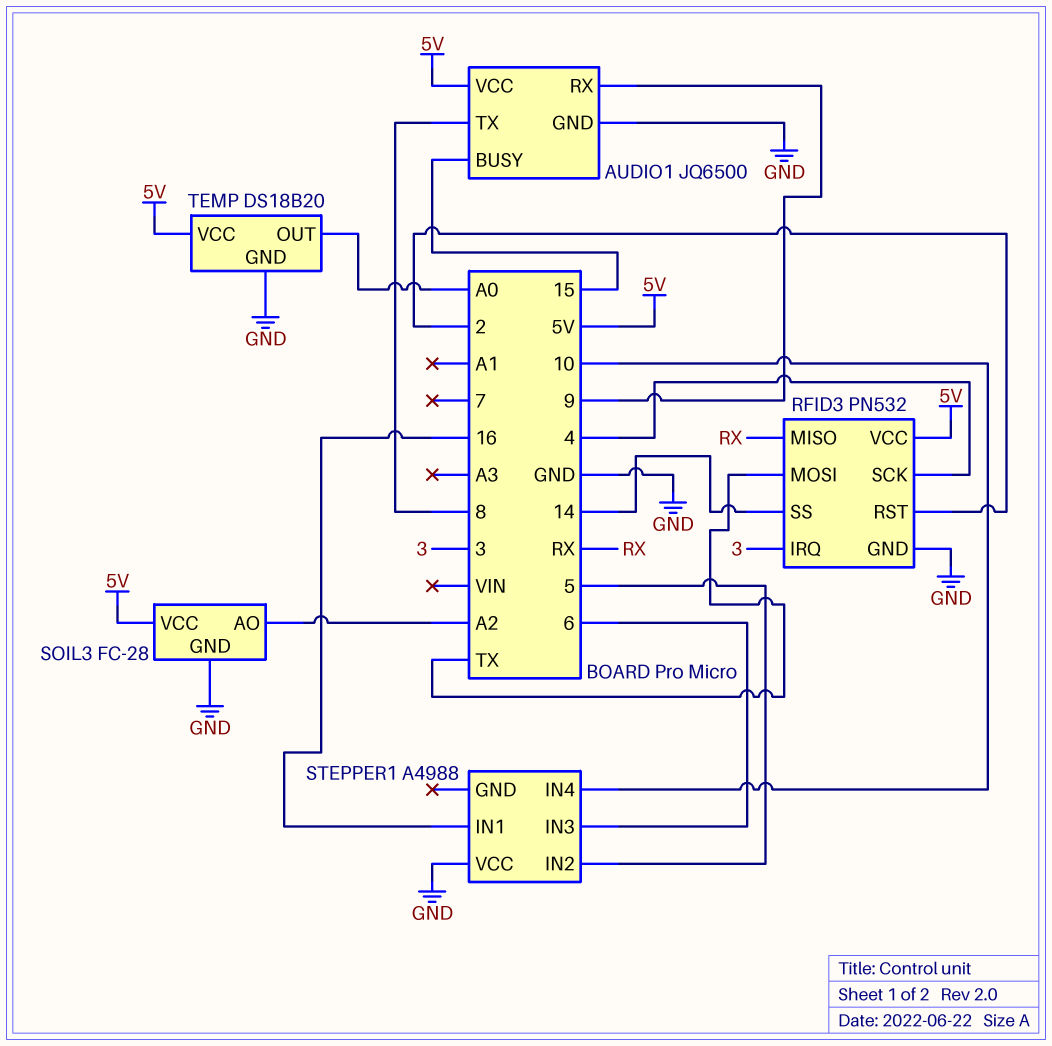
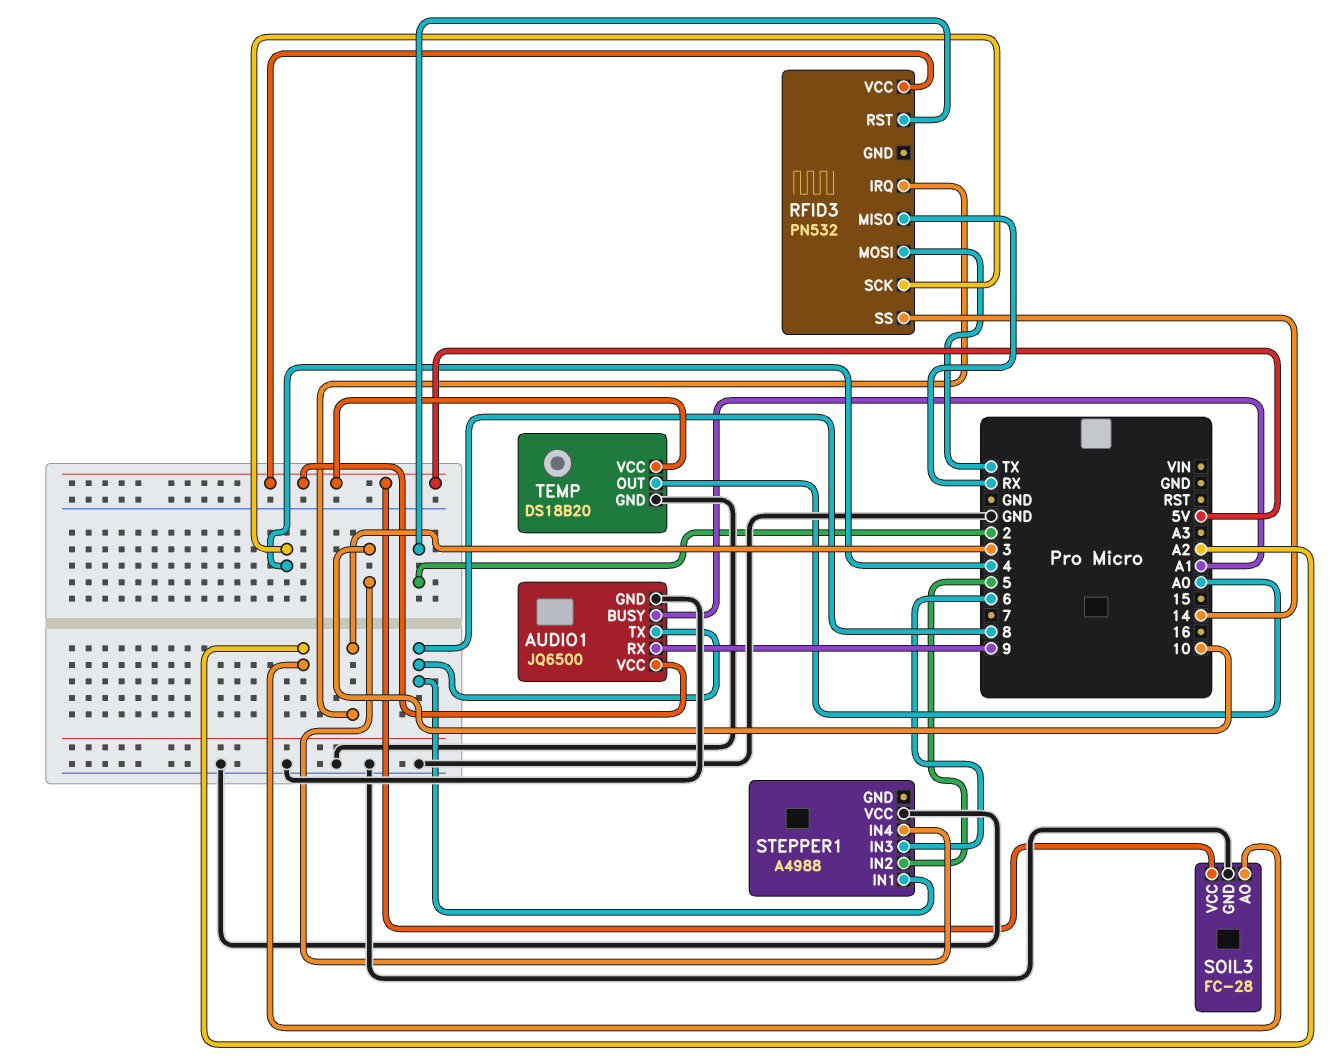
AUDIO1 pin BUSY: 15 -> A1
RFID3 pin GND: GND -> none
STEPPER1 pin IN1: 16 -> 8

